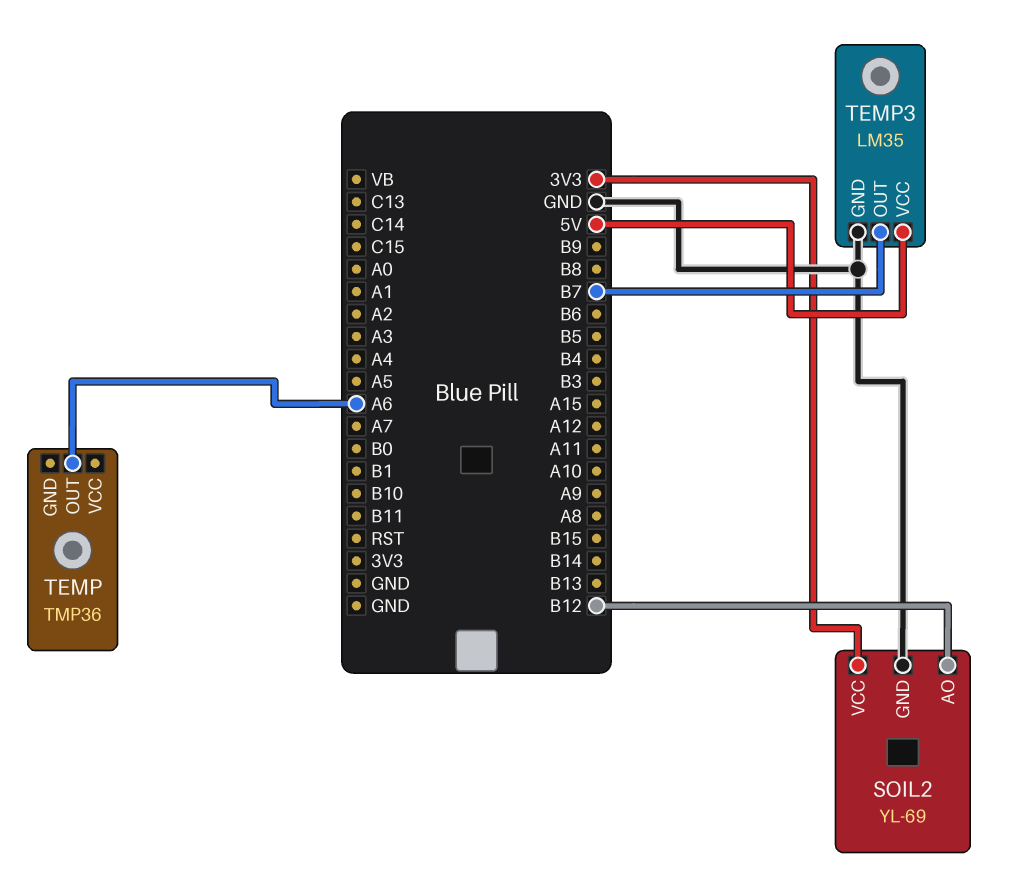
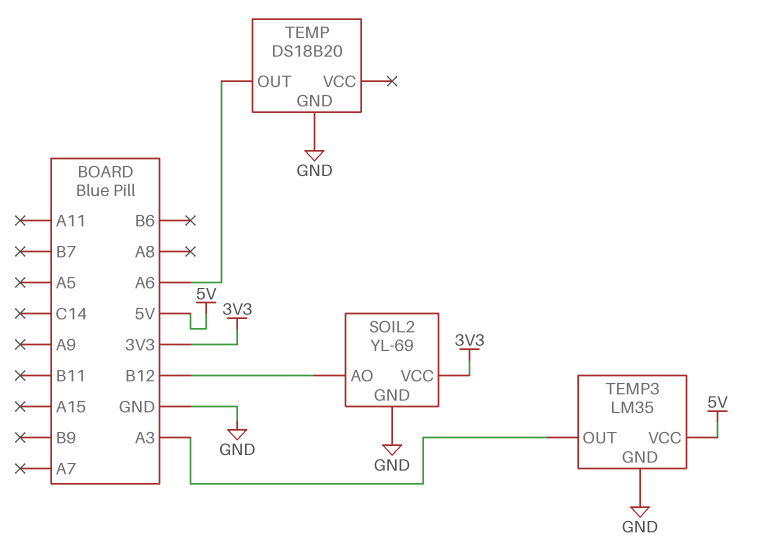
TEMP: TMP36 -> DS18B20
TEMP pin GND: none -> GND
TEMP3 pin OUT: B7 -> A3

